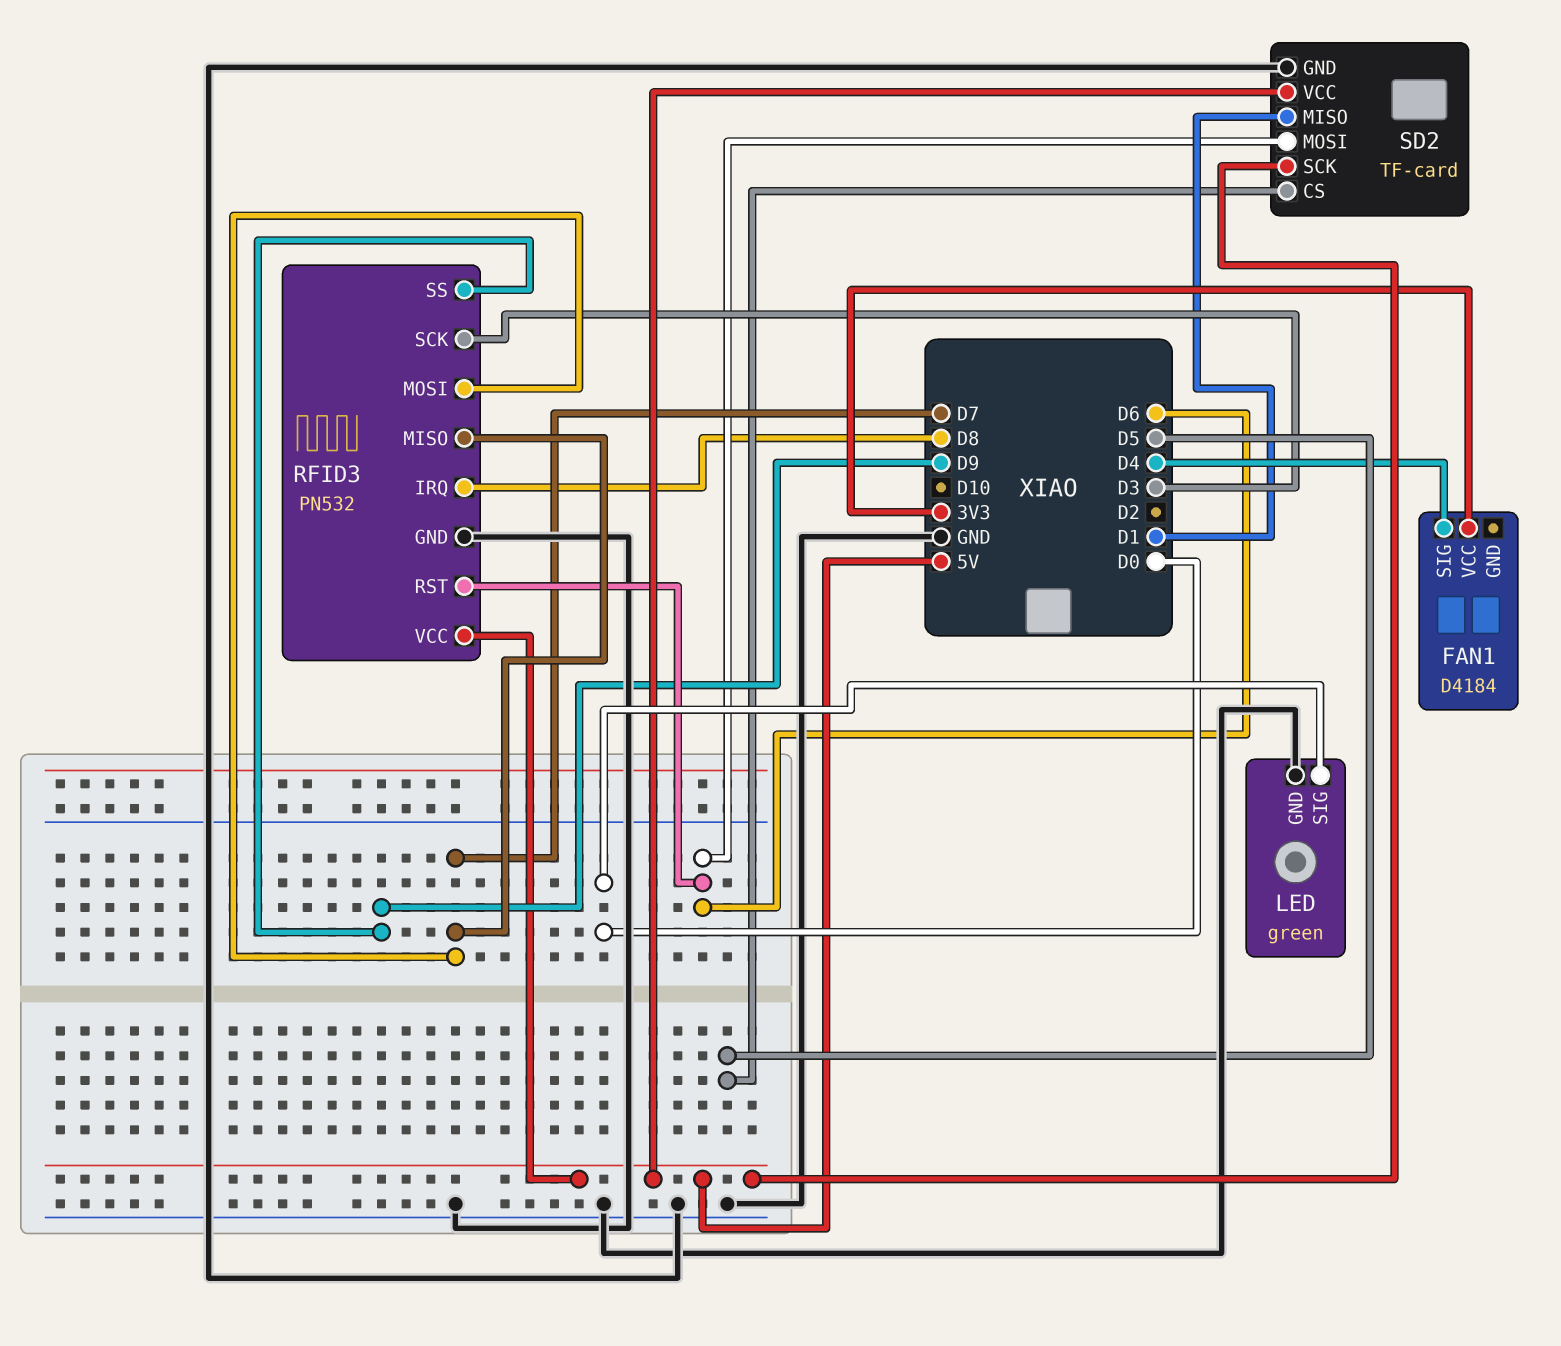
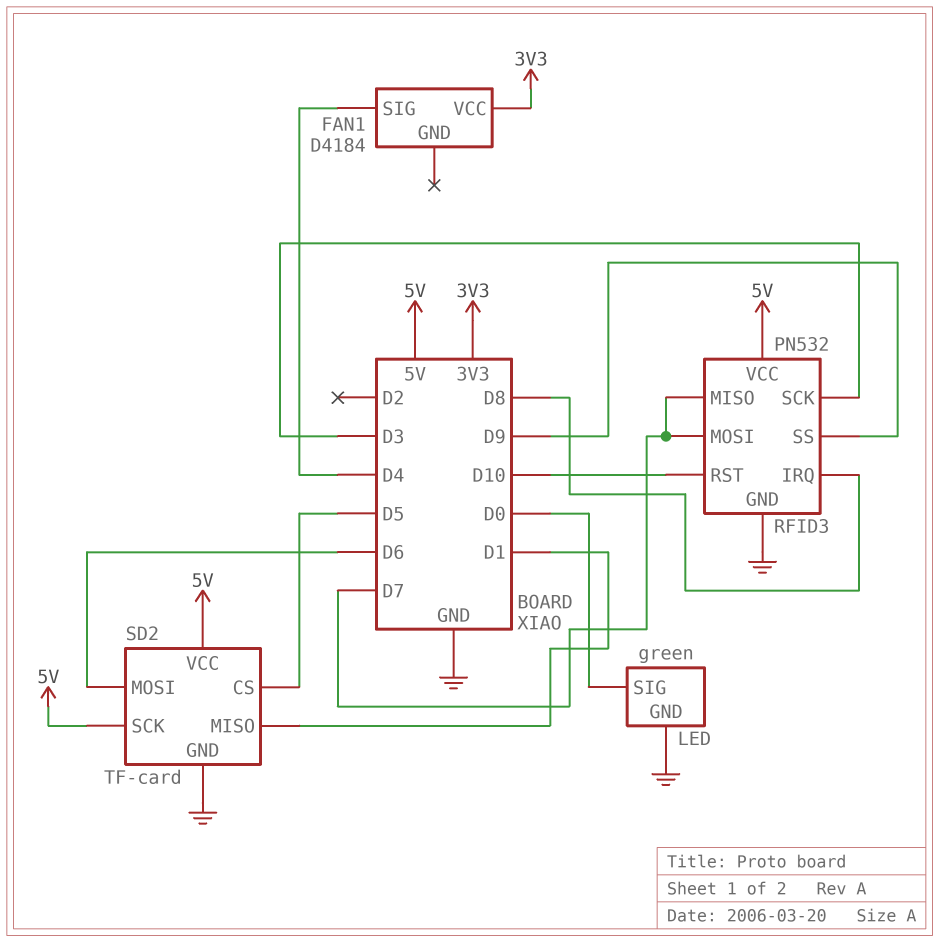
RFID3 pin RST: D6 -> D10

